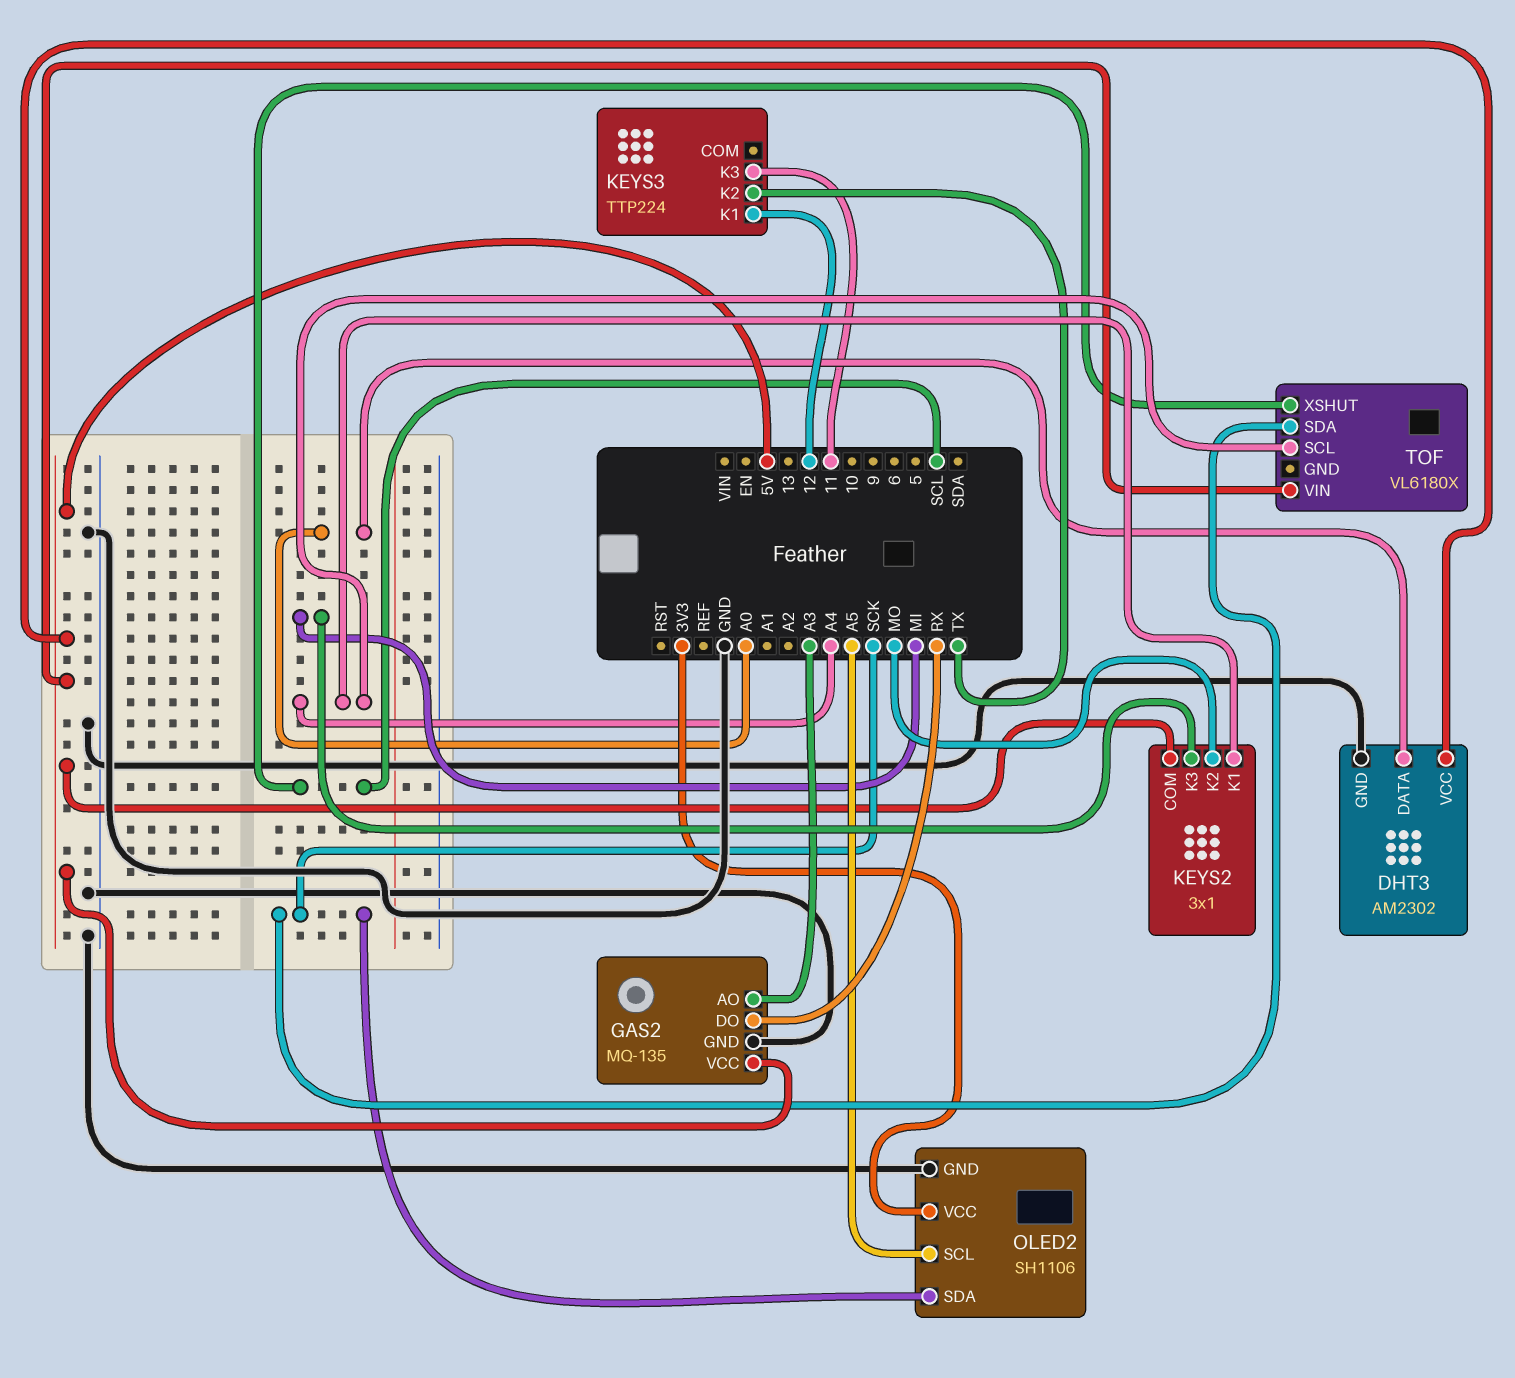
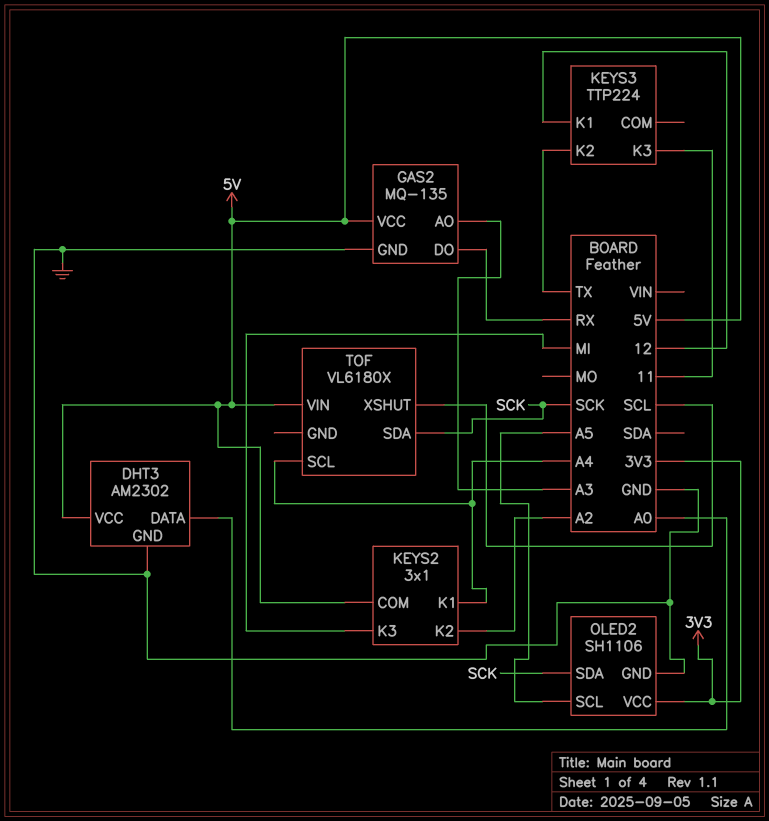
KEYS2 pin K2: MO -> A2

